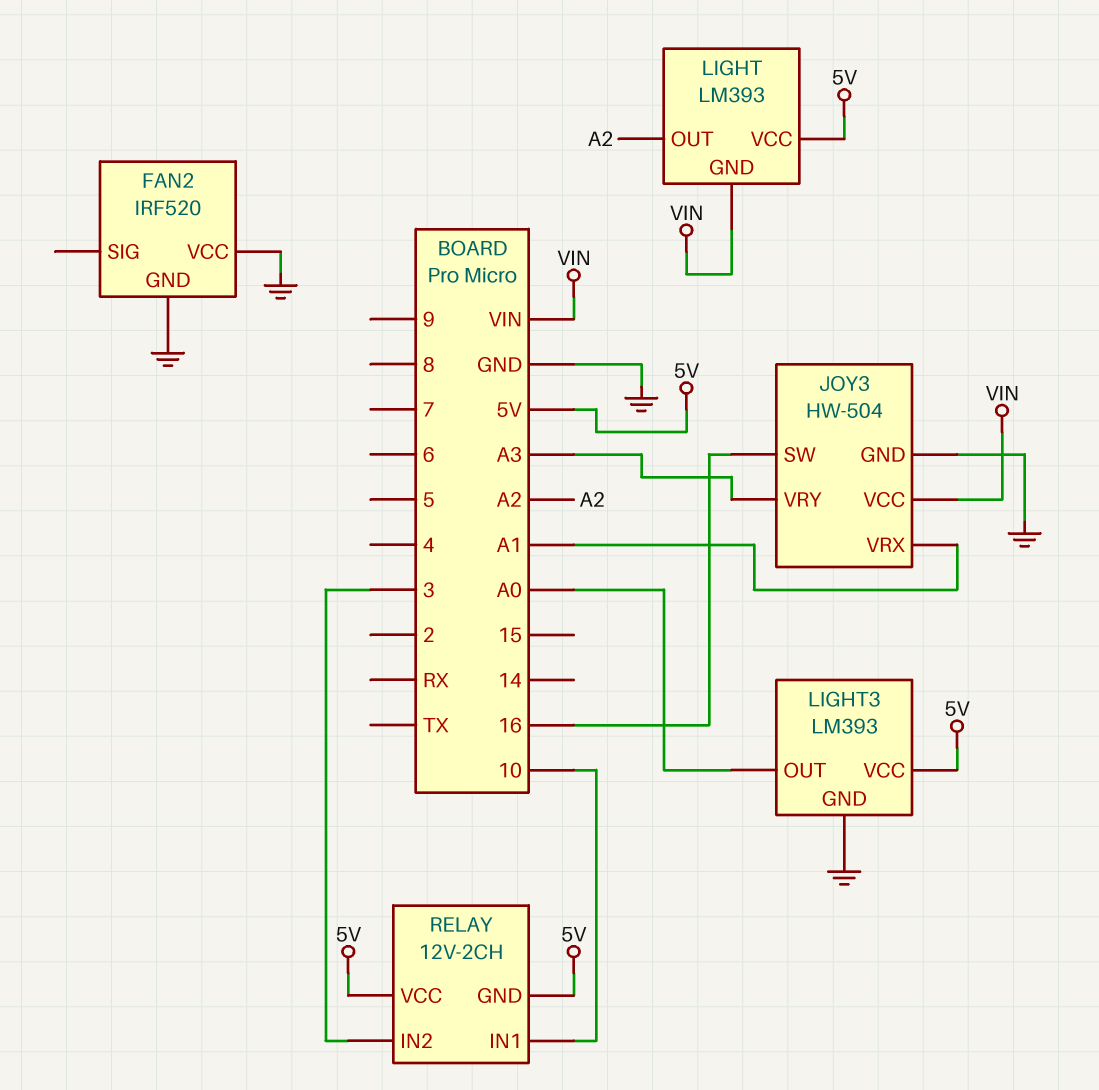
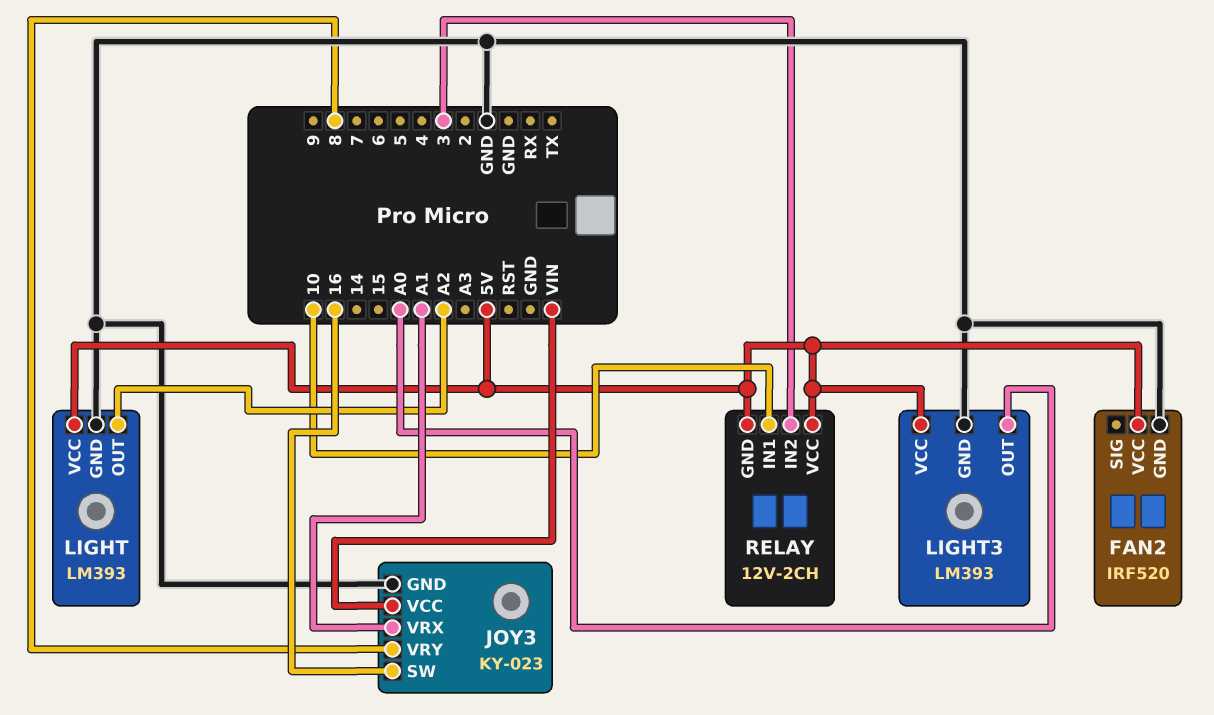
FAN2 pin VCC: GND -> 5V
JOY3: HW-504 -> KY-023
JOY3 pin VRY: A3 -> 8
LIGHT pin GND: VIN -> GND

